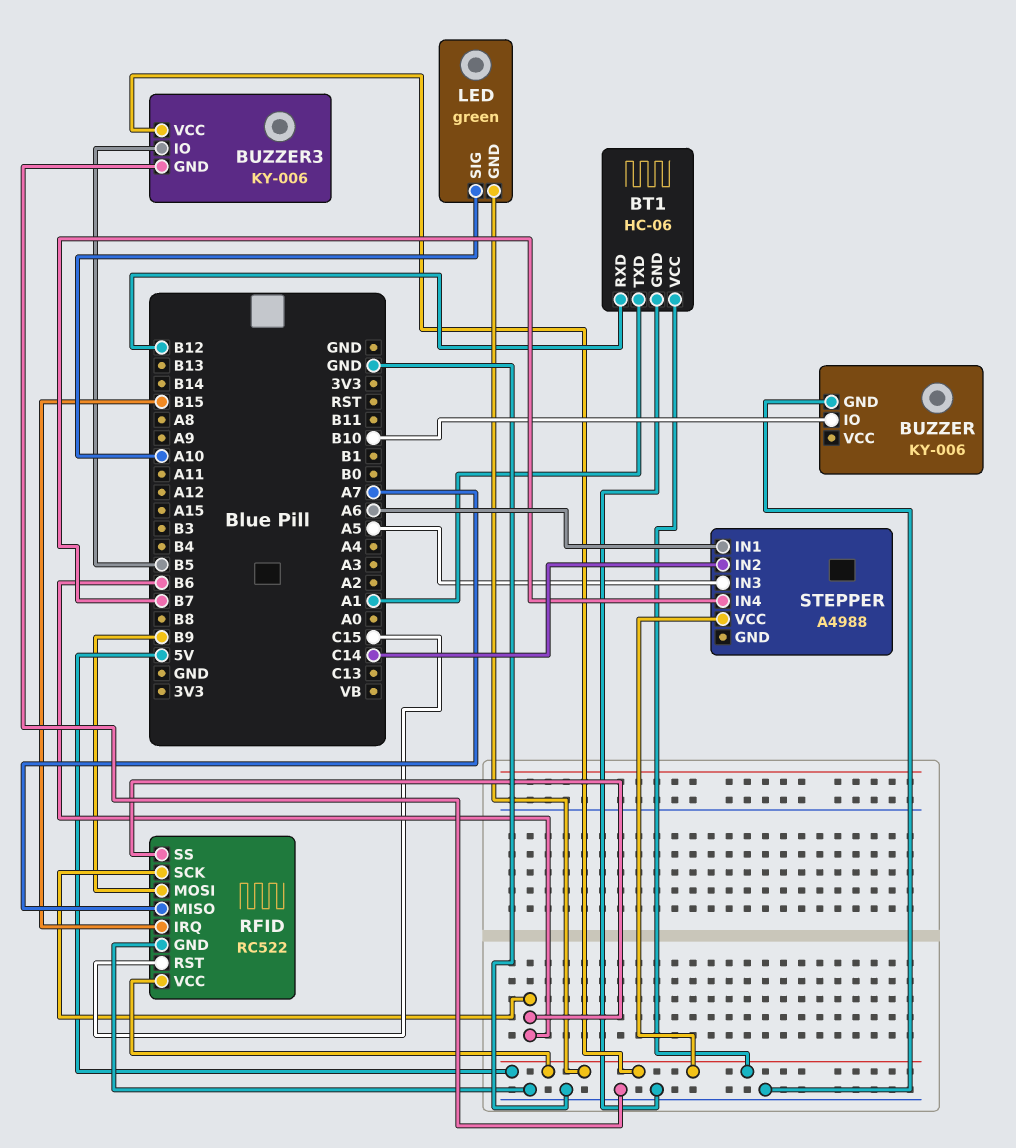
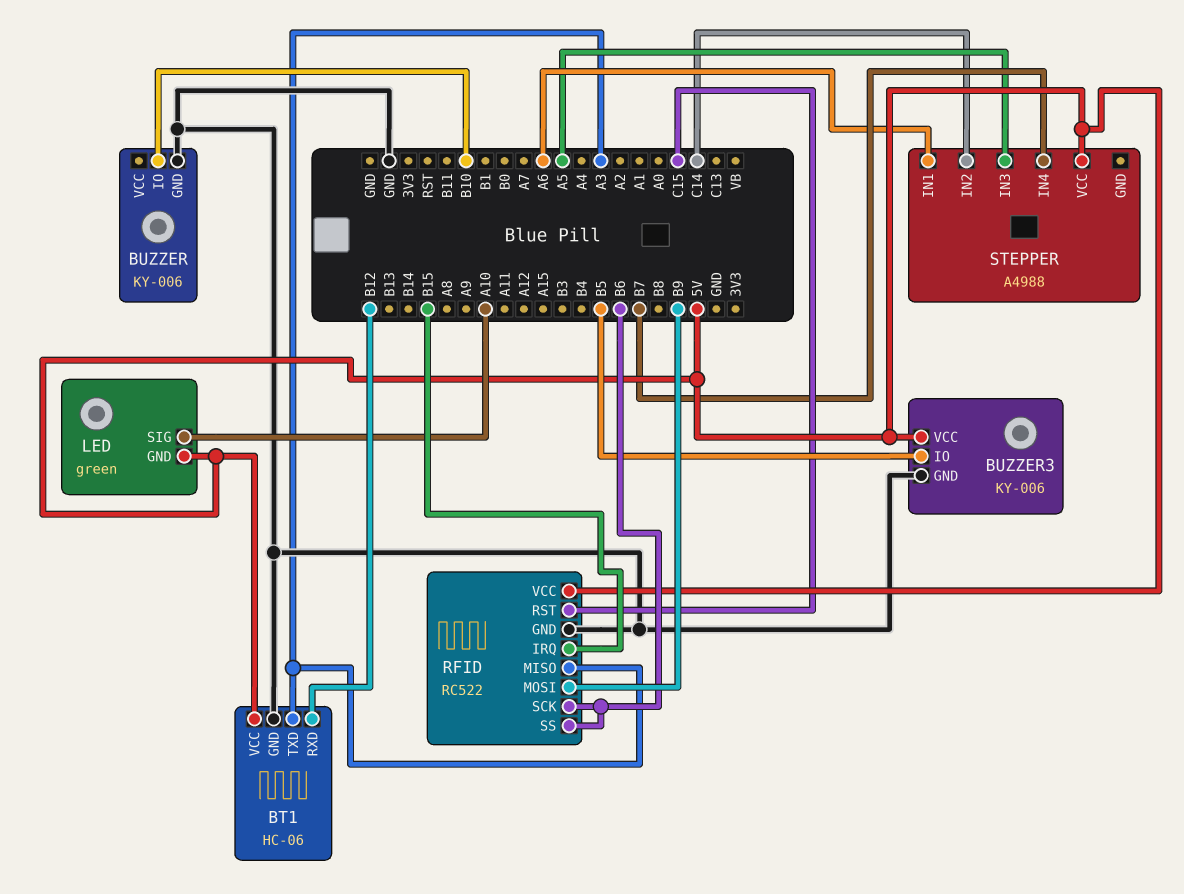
BT1 pin TXD: A1 -> A3
RFID pin MISO: A7 -> A3

